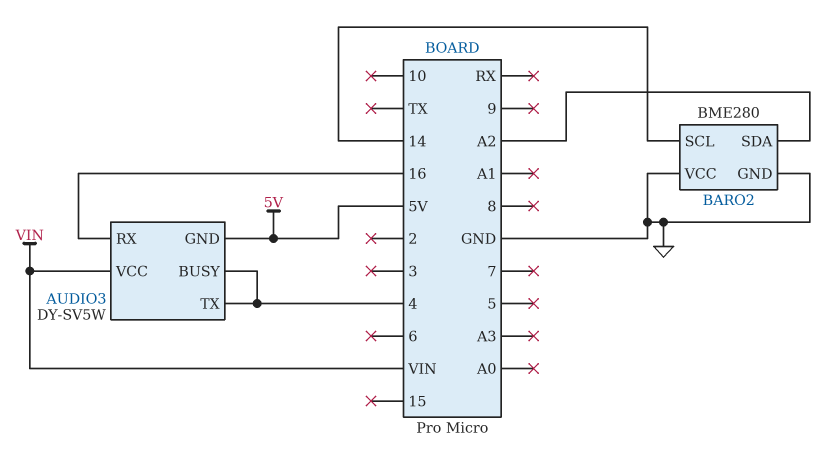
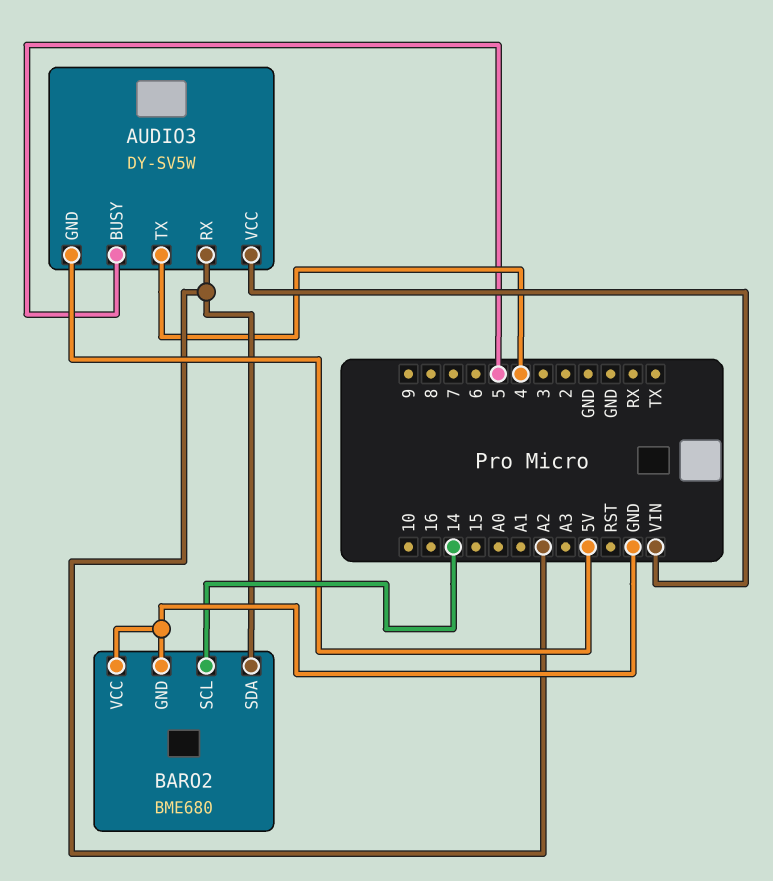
AUDIO3 pin BUSY: 4 -> 5
AUDIO3 pin RX: 16 -> A2
BARO2: BME280 -> BME680

